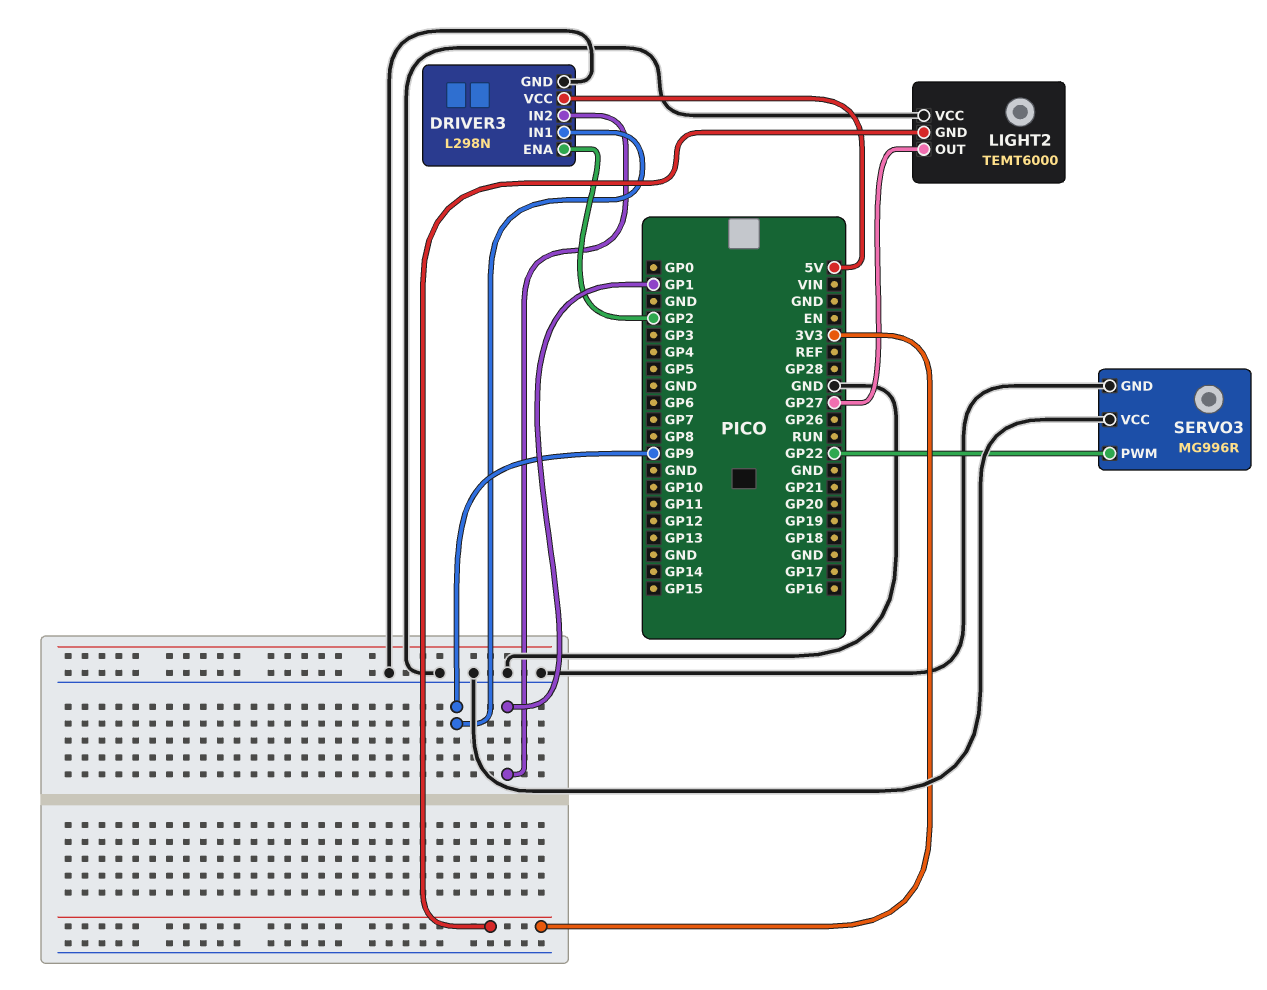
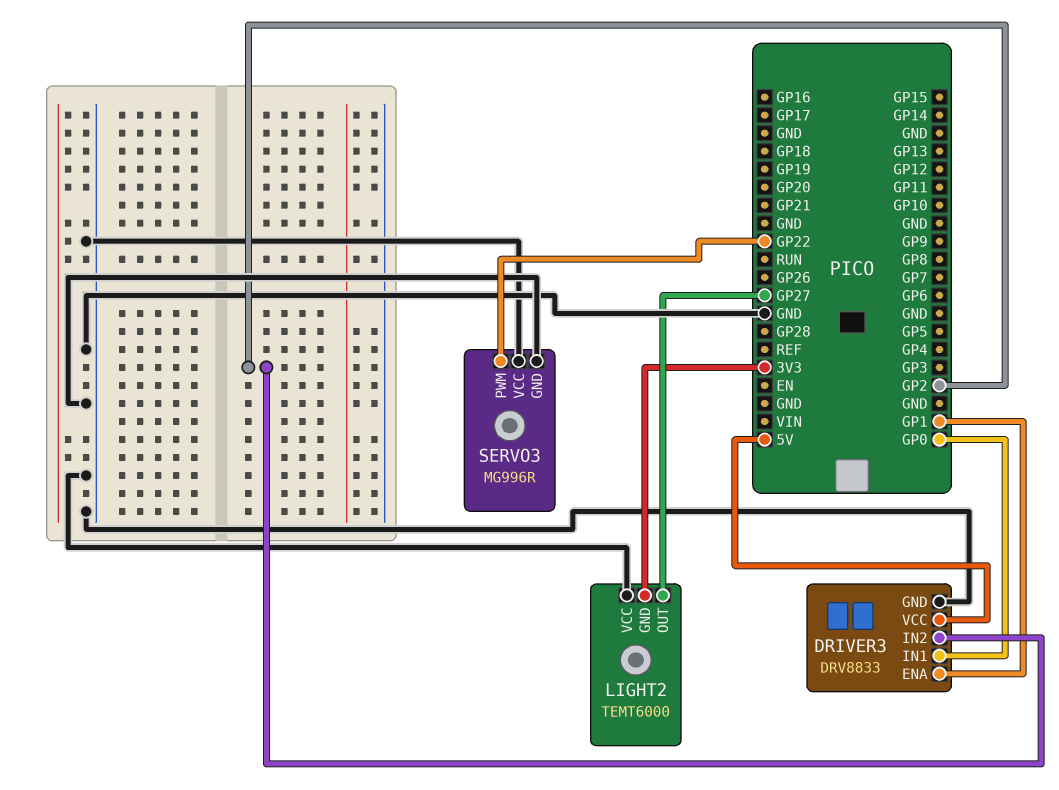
DRIVER3: L298N -> DRV8833
DRIVER3 pin ENA: GP2 -> GP1
DRIVER3 pin IN1: GP9 -> GP0
DRIVER3 pin IN2: GP1 -> GP2

